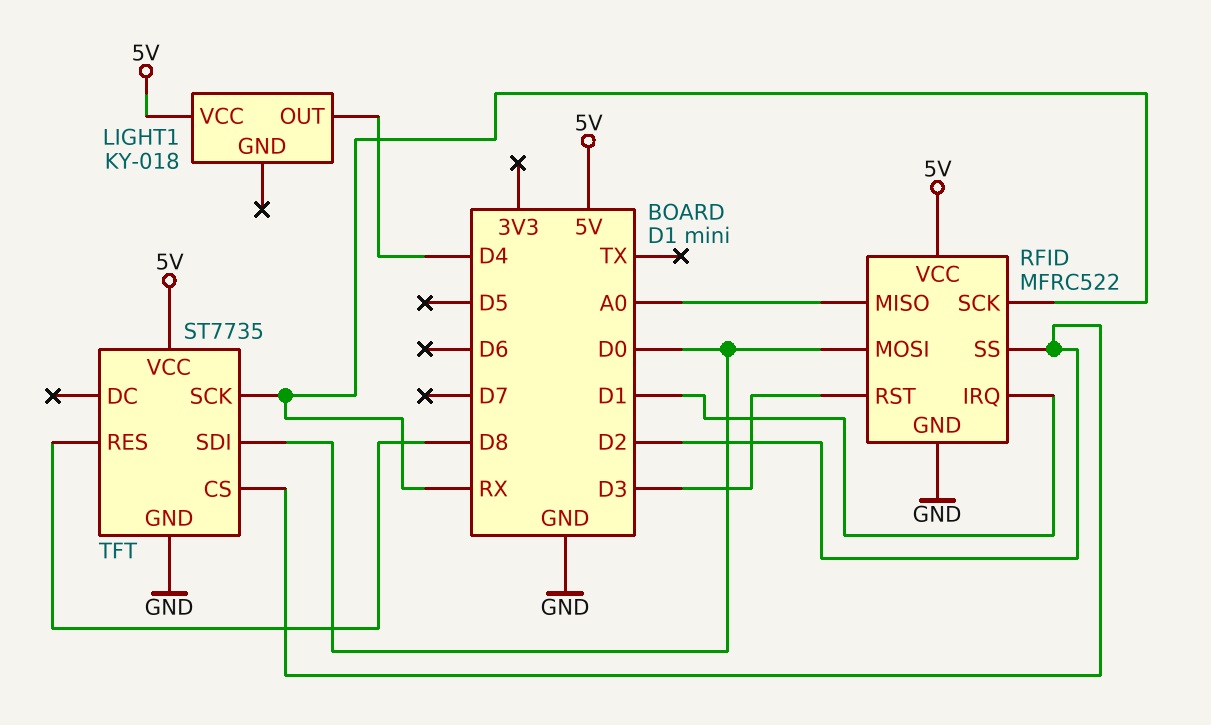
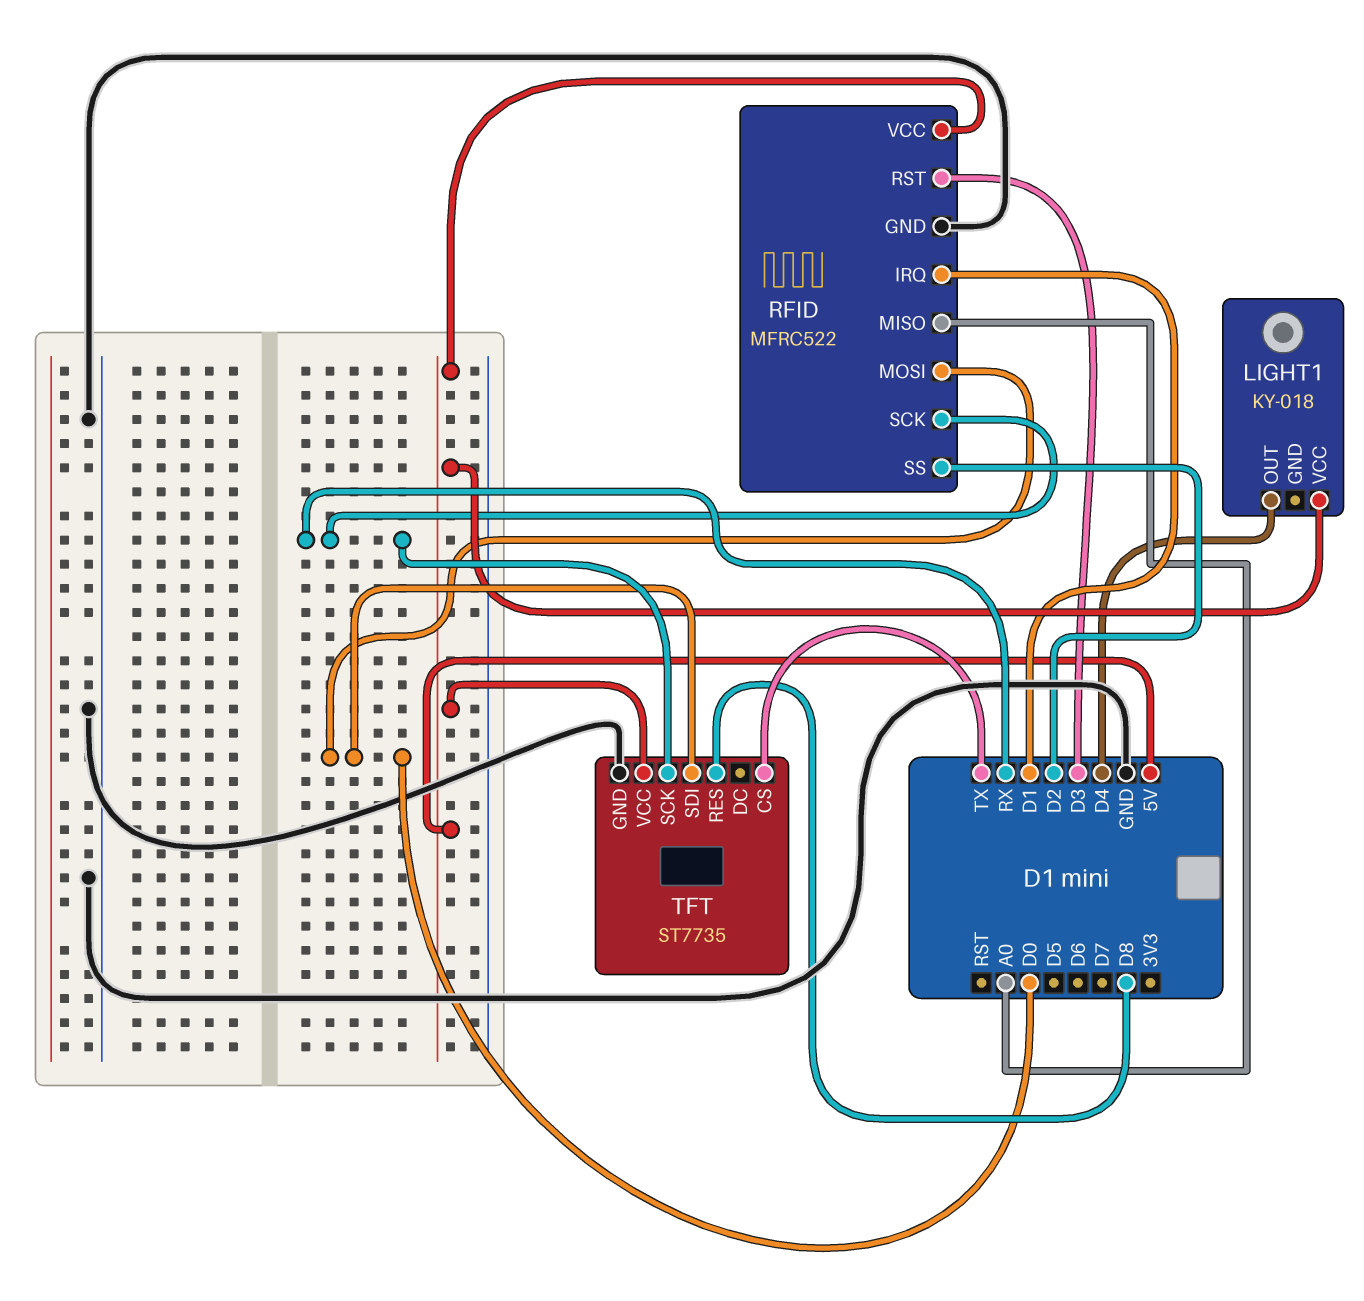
TFT pin CS: D2 -> TX

